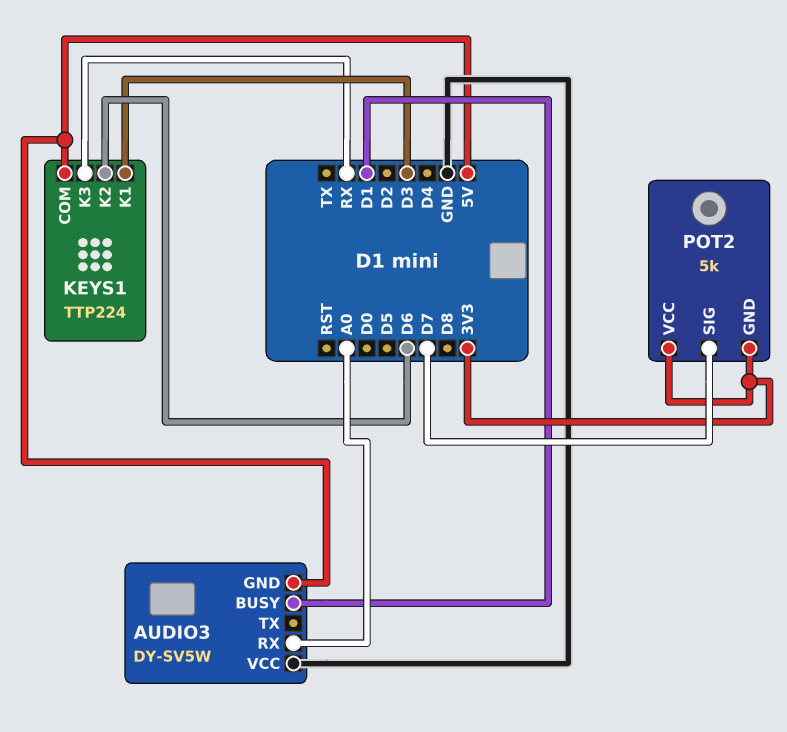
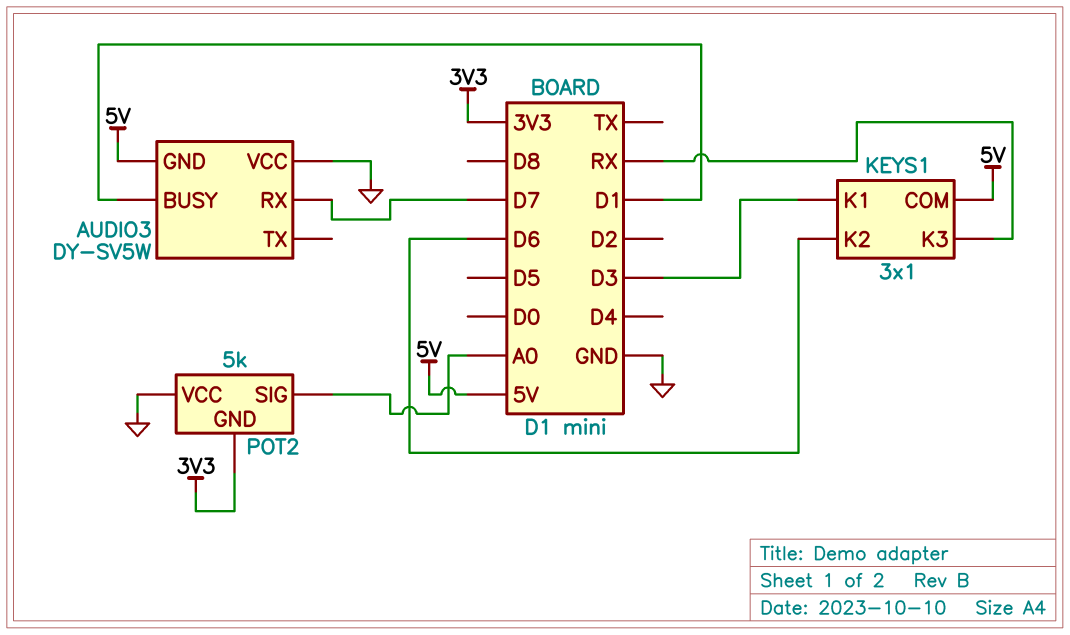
AUDIO3 pin RX: A0 -> D7
KEYS1: TTP224 -> 3x1
POT2 pin SIG: D7 -> A0
POT2 pin VCC: 3V3 -> GND

